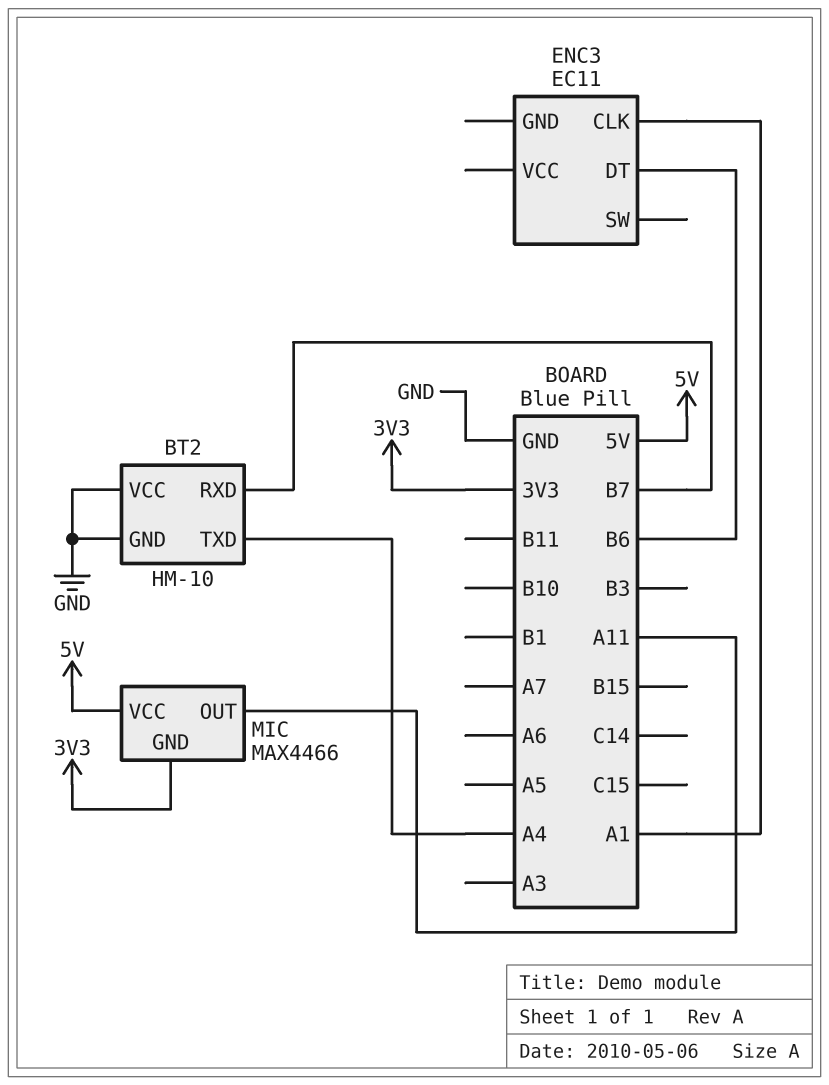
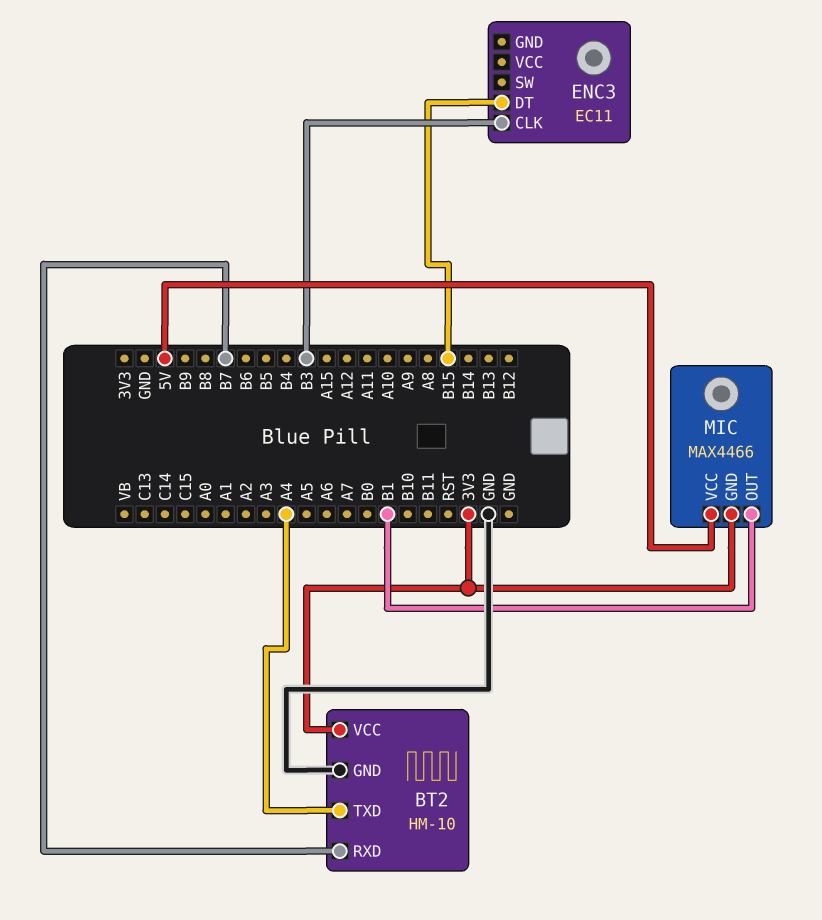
BT2 pin VCC: GND -> 3V3
ENC3 pin CLK: A1 -> B3
ENC3 pin DT: B6 -> B15
MIC pin OUT: A11 -> B1

